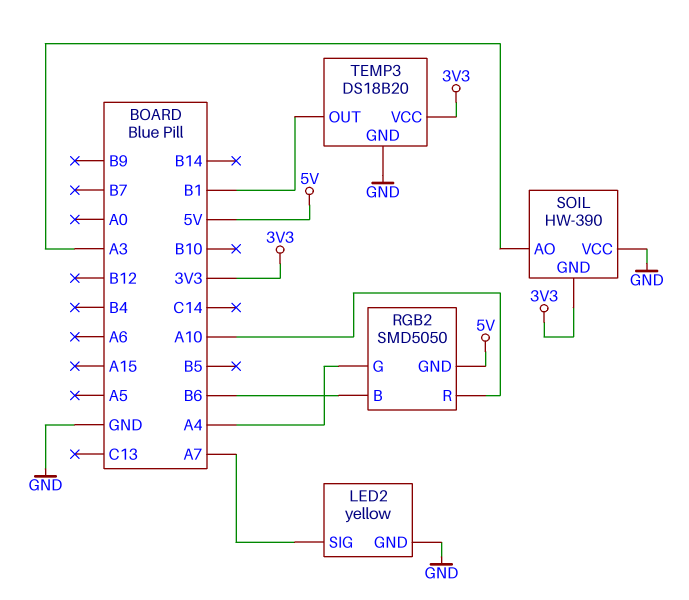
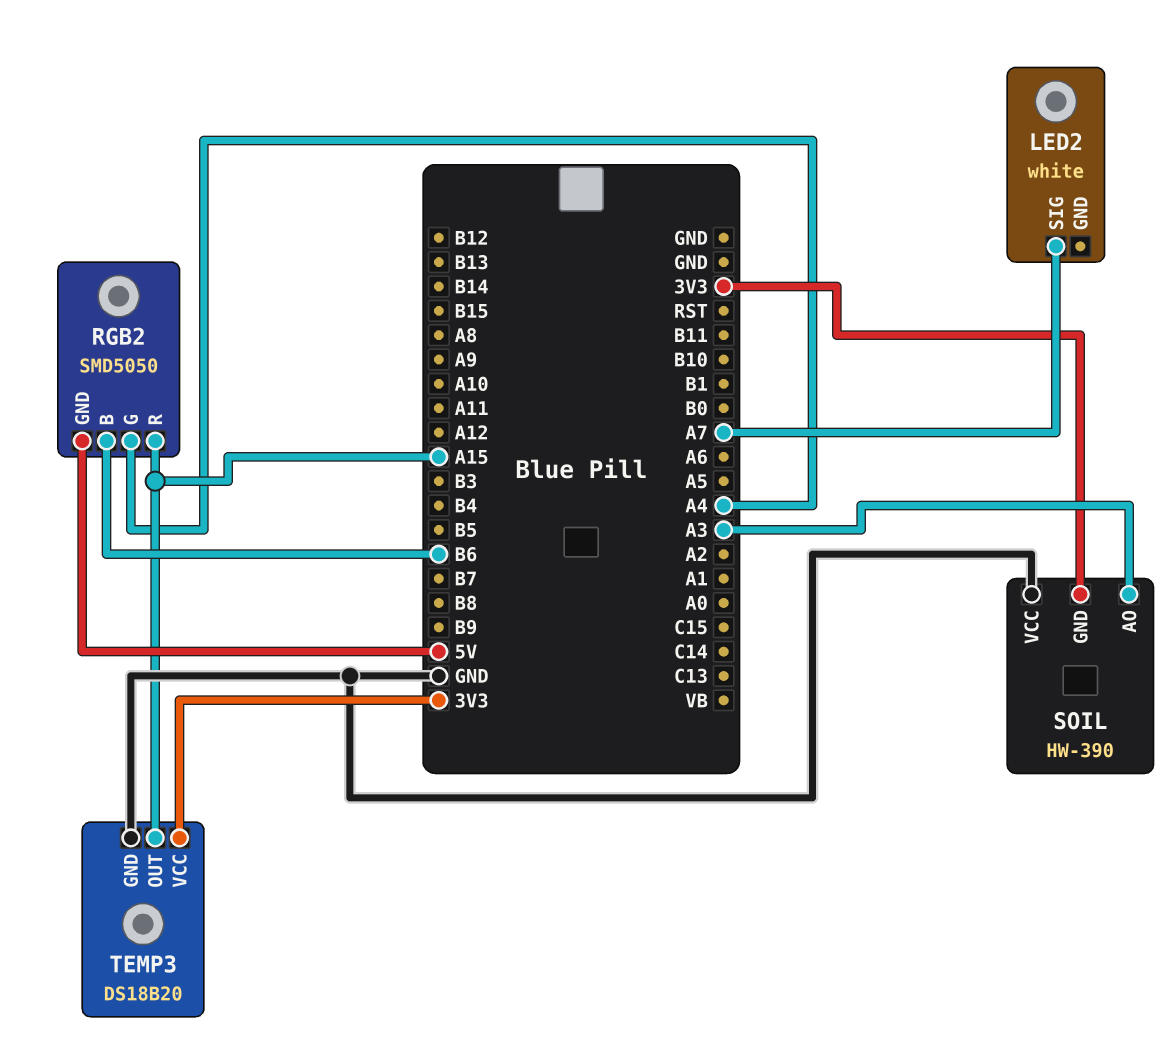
LED2: yellow -> white
LED2 pin GND: GND -> none
RGB2 pin R: A10 -> A15
TEMP3 pin OUT: B1 -> A15

